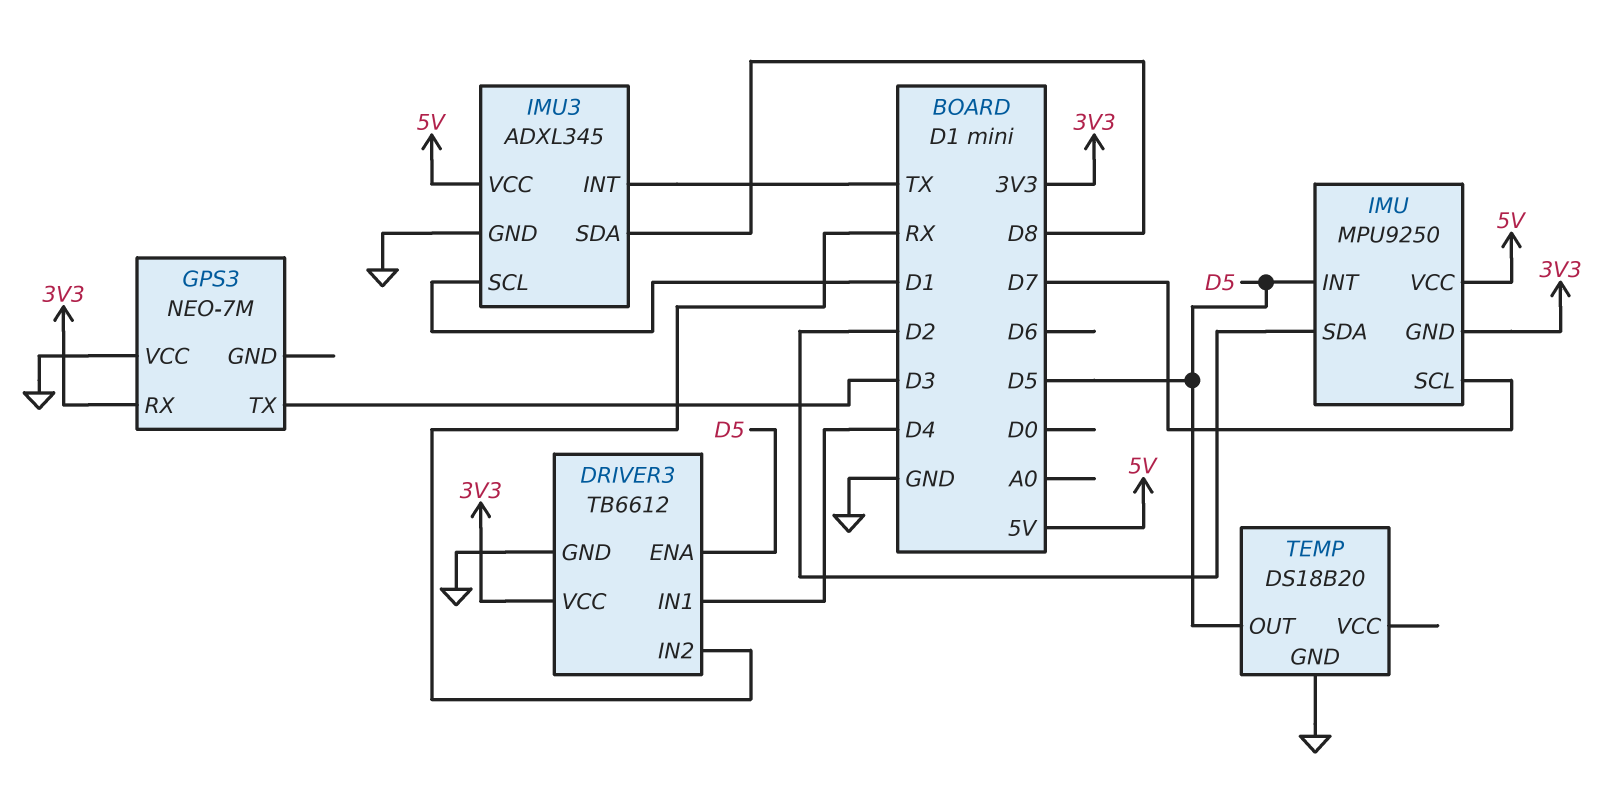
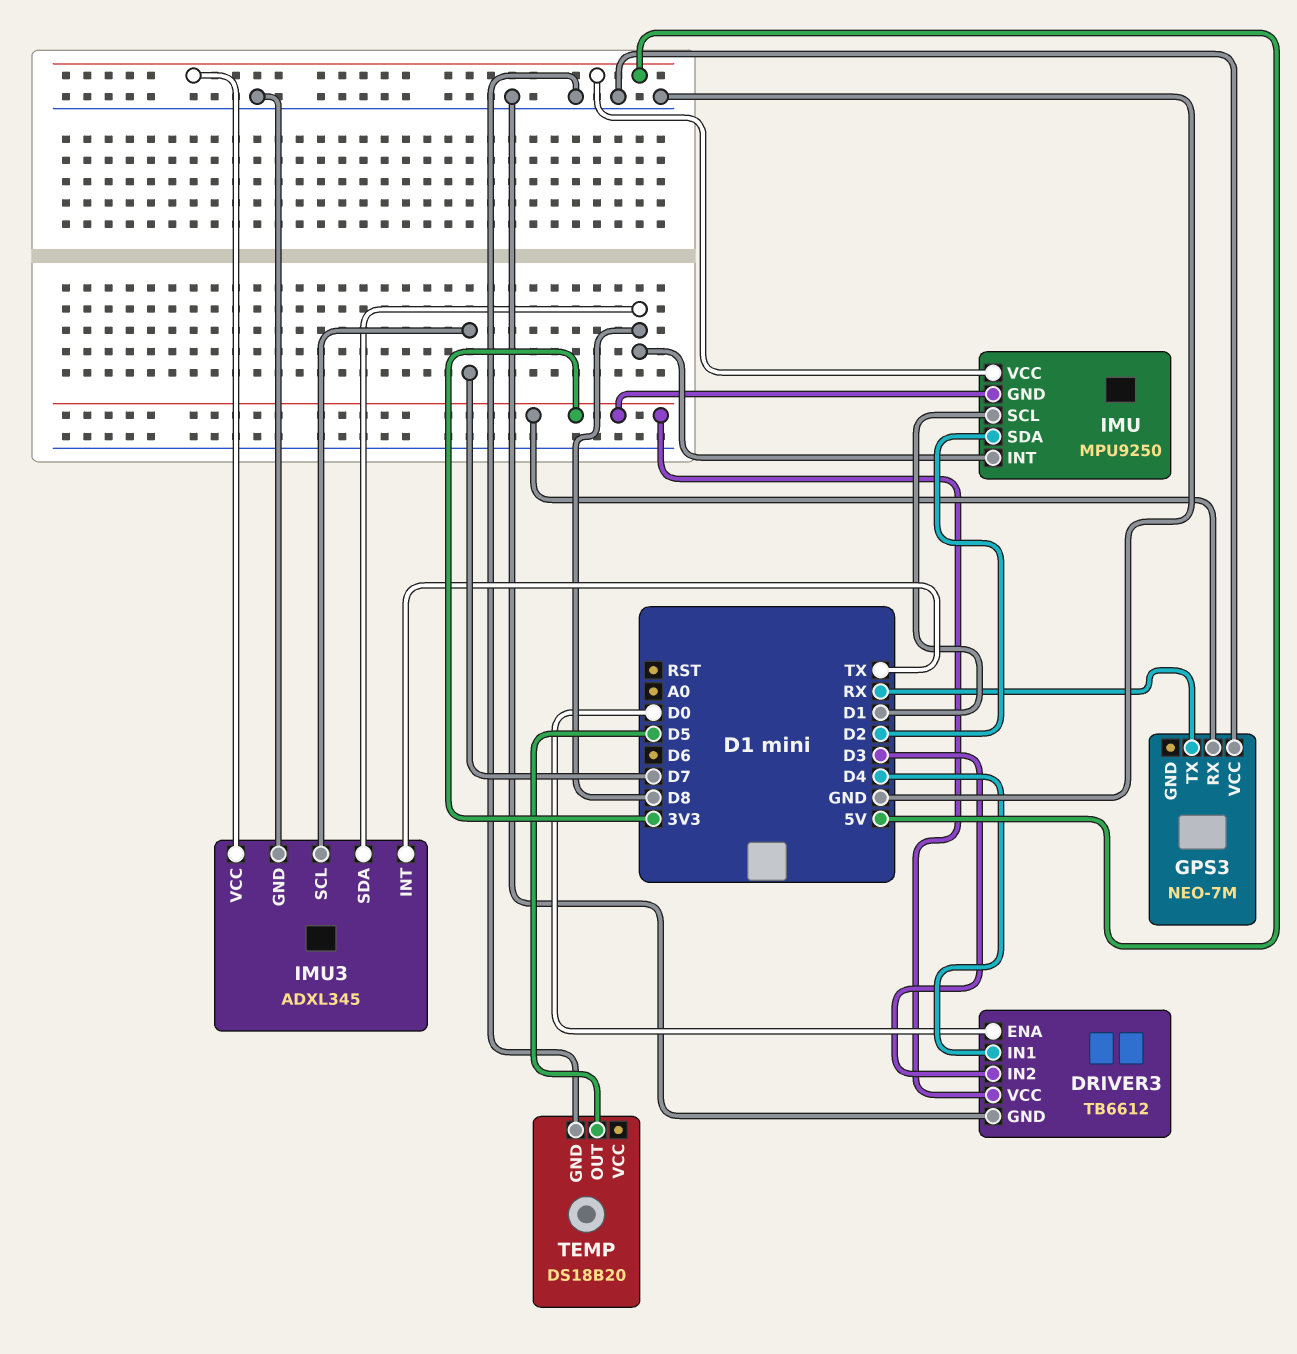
DRIVER3 pin ENA: D5 -> D0
DRIVER3 pin IN2: RX -> D3
GPS3 pin TX: D3 -> RX
IMU pin INT: D5 -> D8
IMU pin SCL: D7 -> D1
IMU3 pin SCL: D1 -> D7

